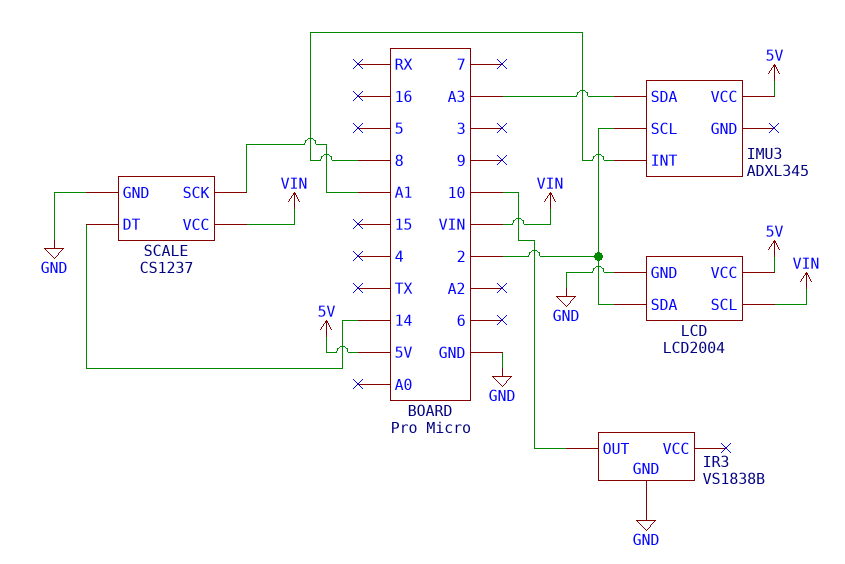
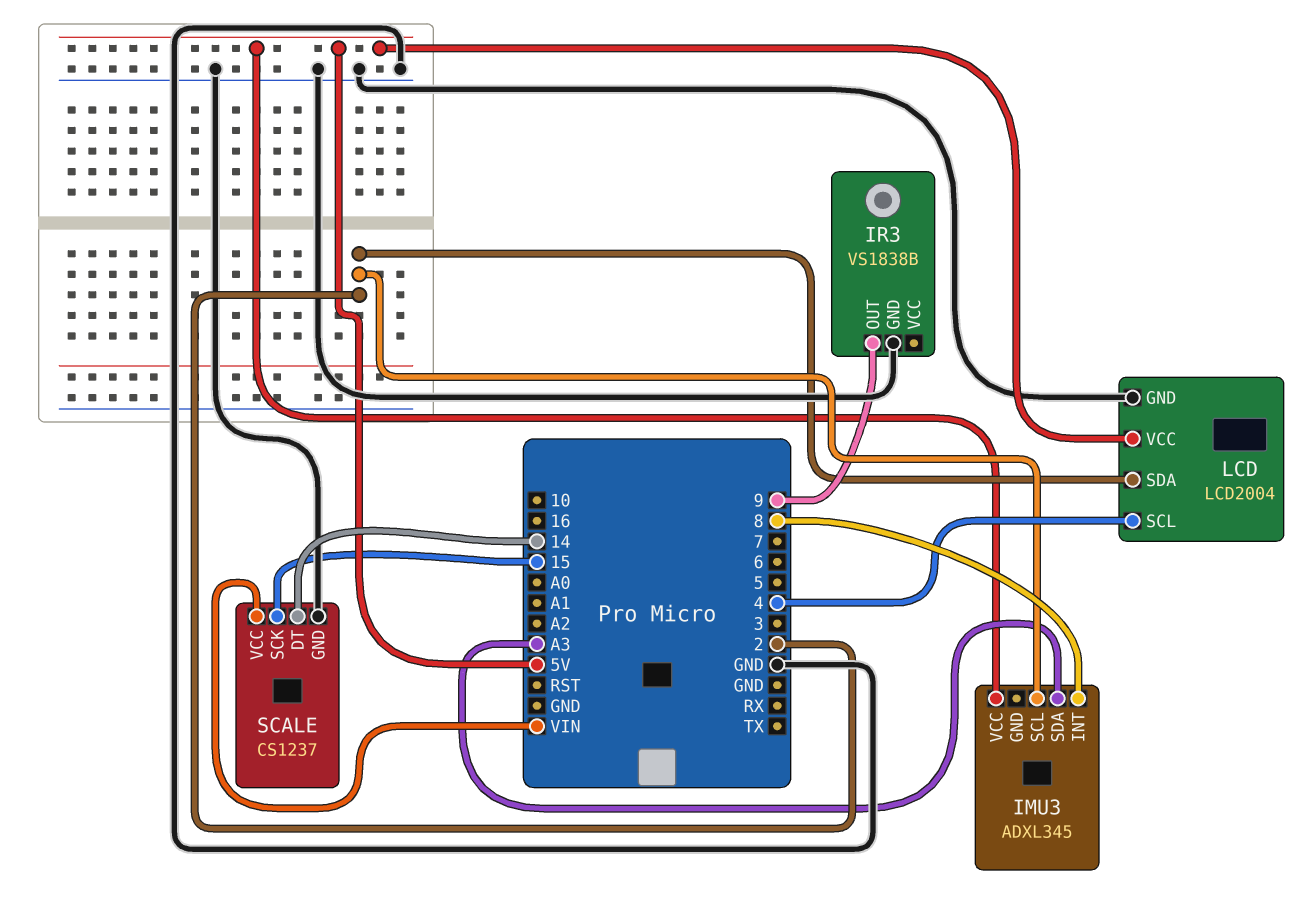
IR3 pin OUT: 10 -> 9
LCD pin SCL: VIN -> 4
SCALE pin SCK: A1 -> 15

